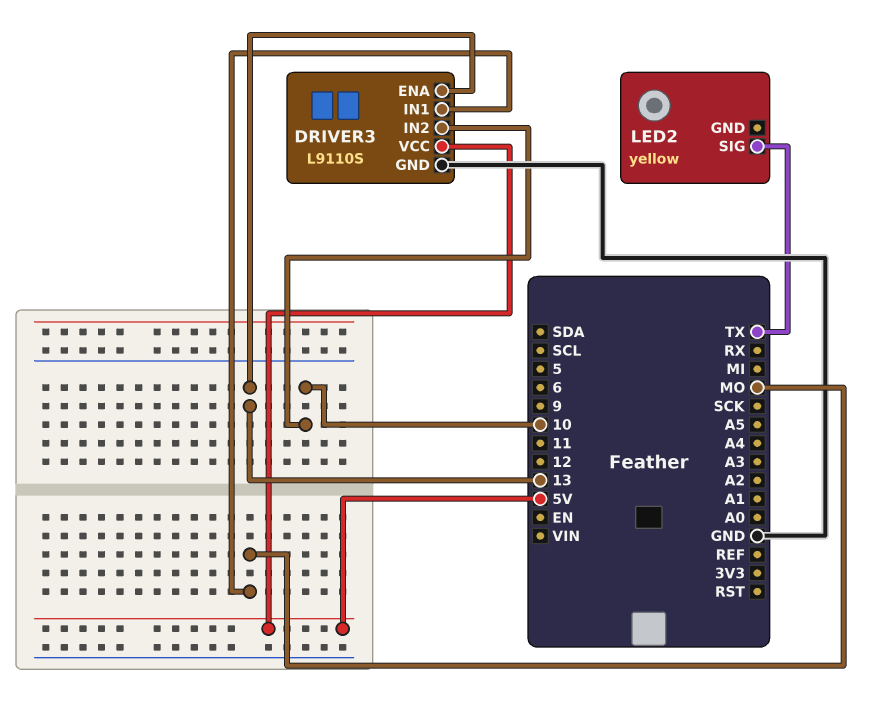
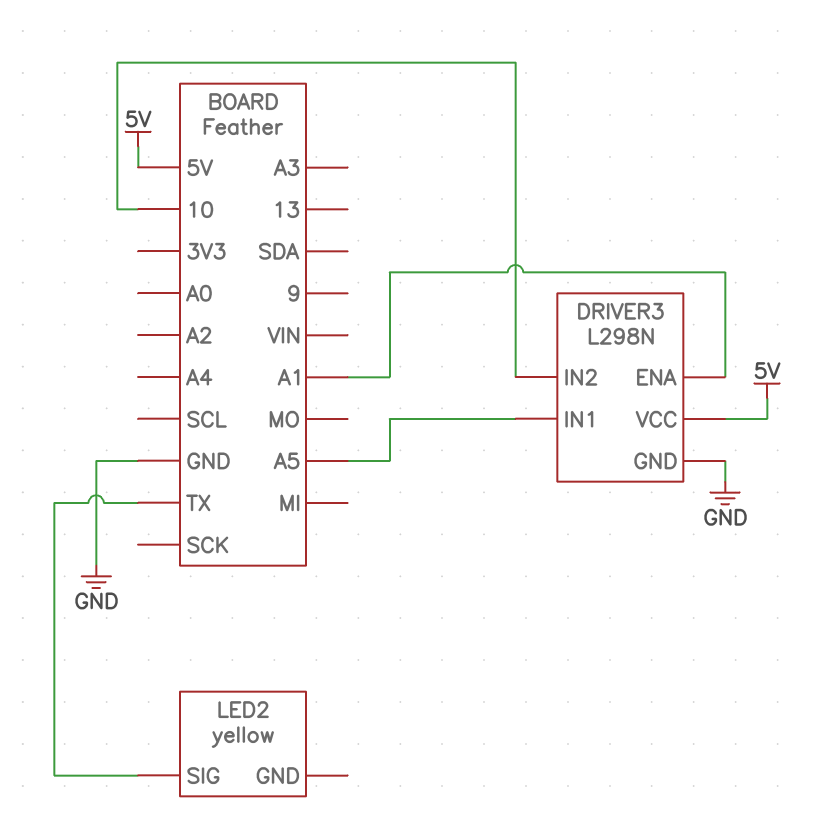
DRIVER3: L9110S -> L298N
DRIVER3 pin ENA: 13 -> A1
DRIVER3 pin IN1: MO -> A5

